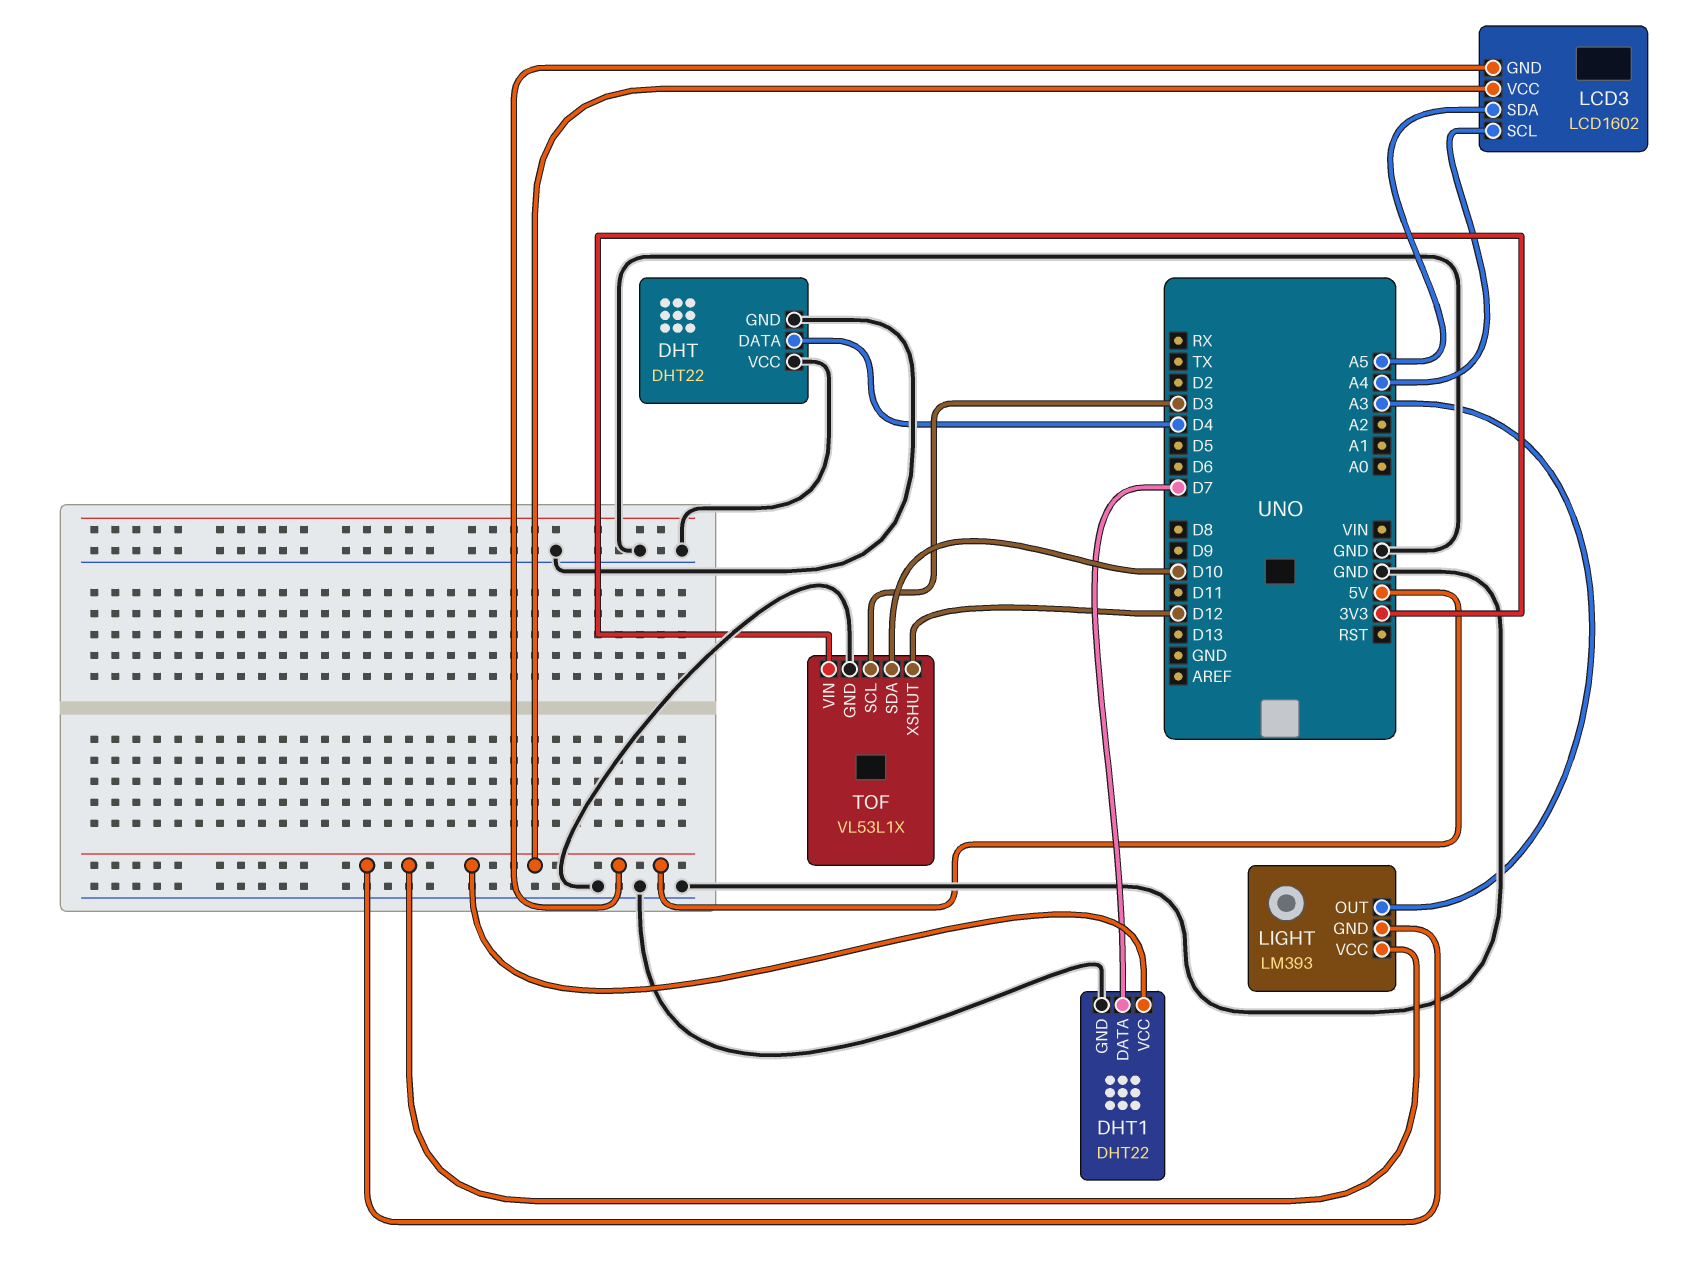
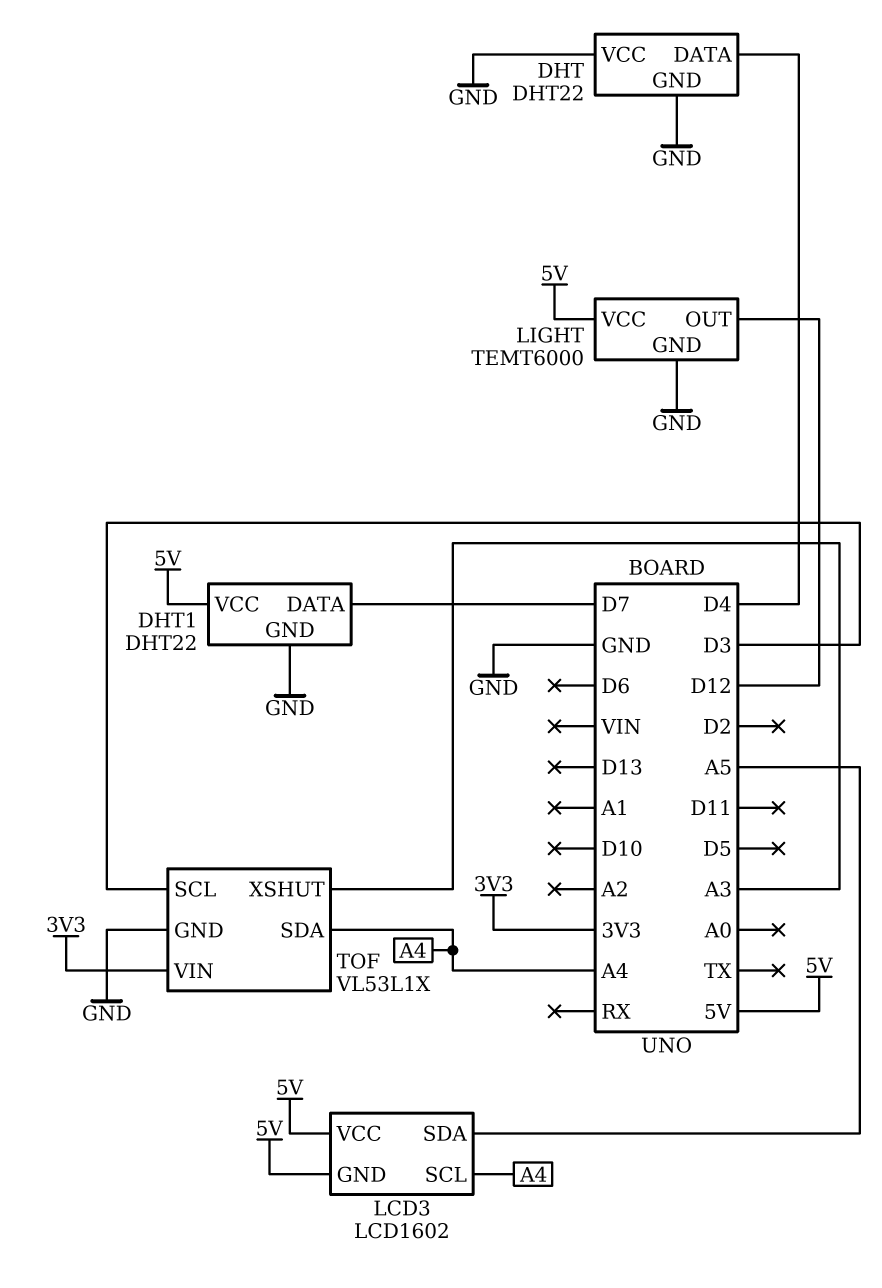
LIGHT: LM393 -> TEMT6000
LIGHT pin GND: 5V -> GND
LIGHT pin OUT: A3 -> D12
TOF pin SDA: D10 -> A4
TOF pin XSHUT: D12 -> A3

